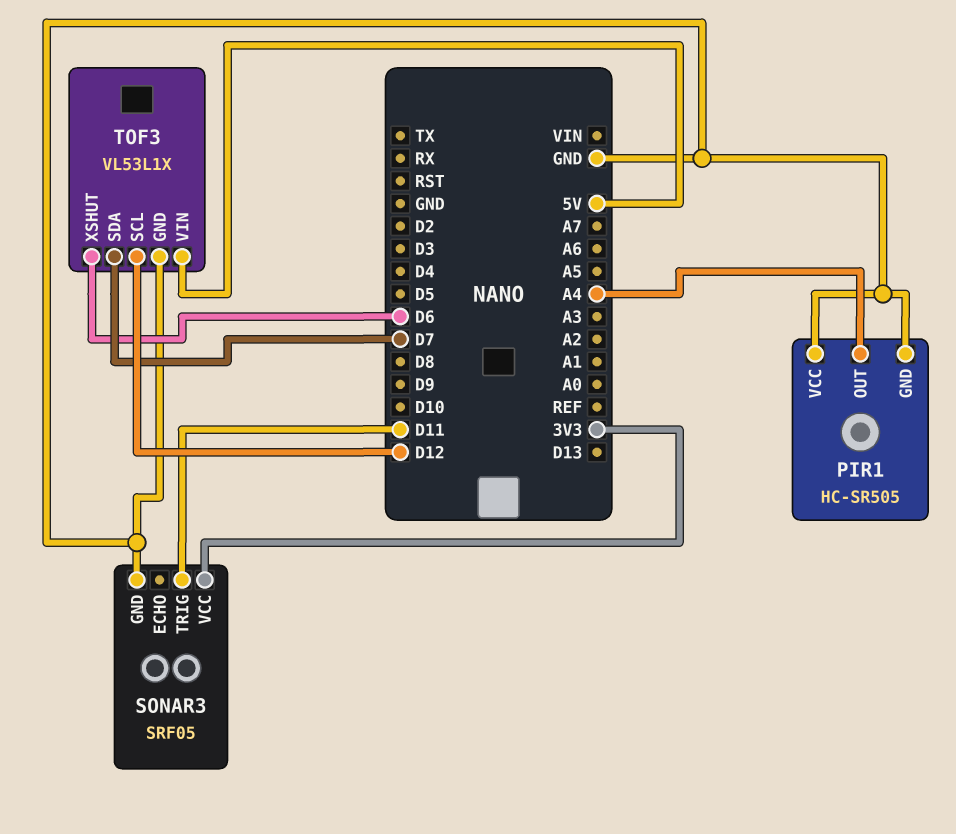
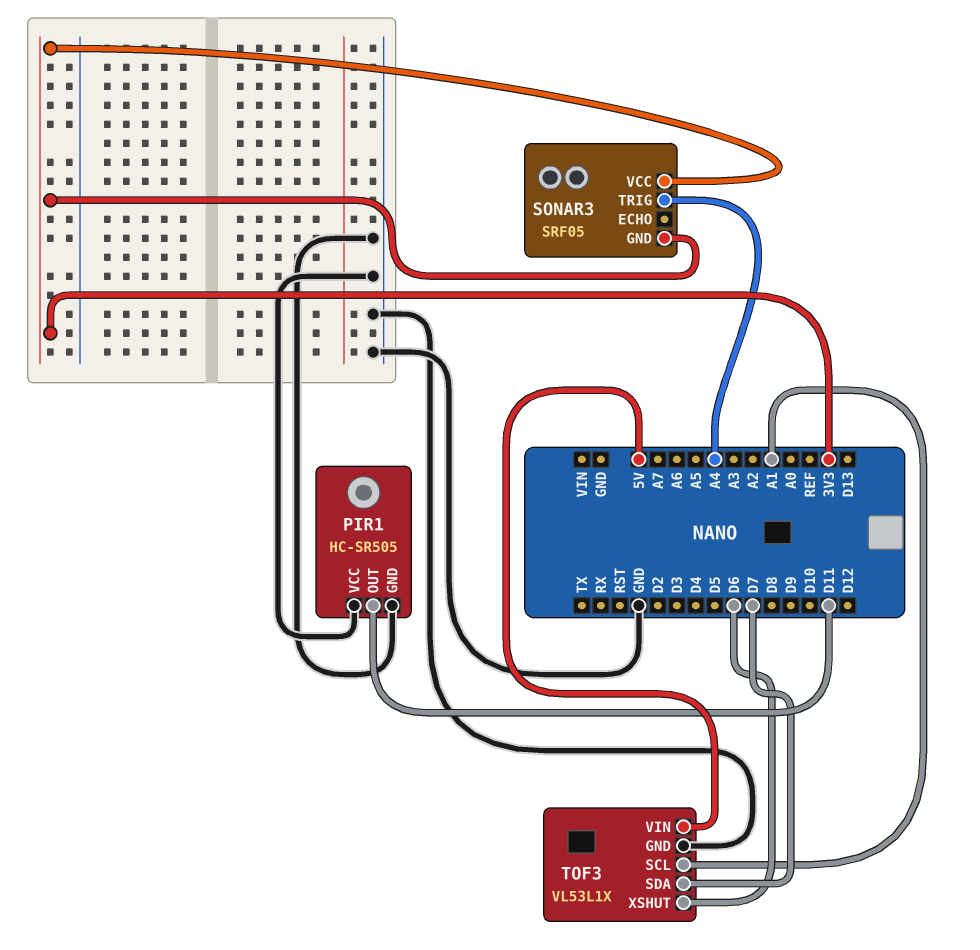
PIR1 pin OUT: A4 -> D11
SONAR3 pin GND: GND -> 3V3
SONAR3 pin TRIG: D11 -> A4
TOF3 pin SCL: D12 -> A1

